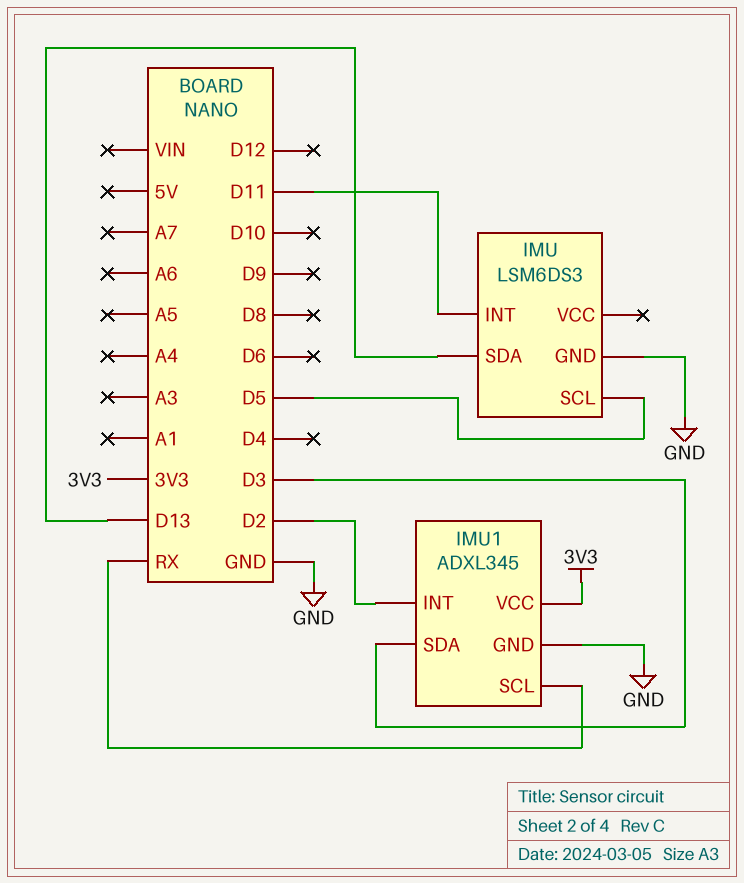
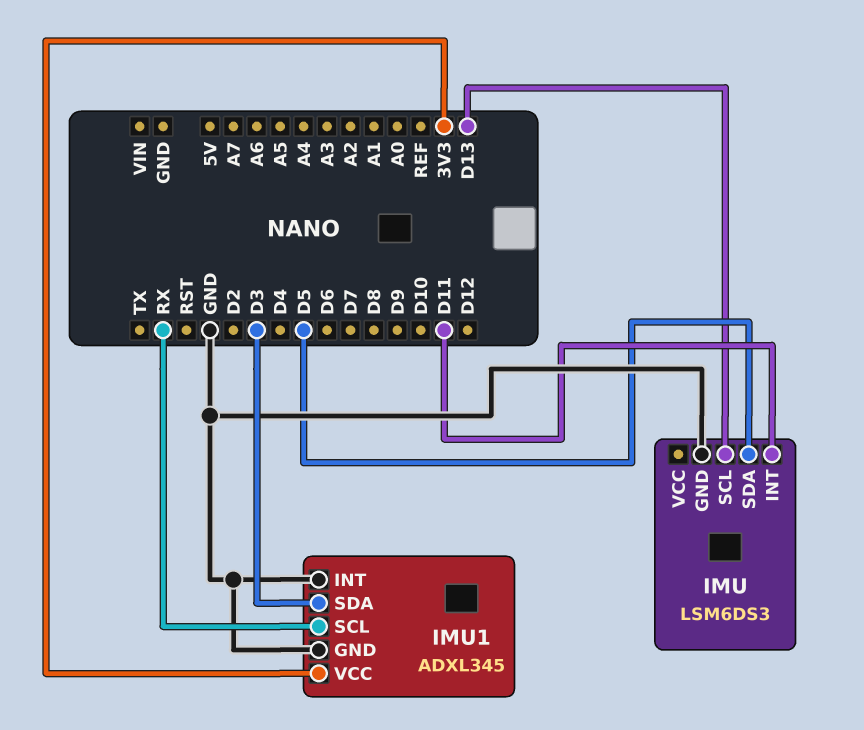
IMU pin SCL: D5 -> D13
IMU pin SDA: D13 -> D5
IMU1 pin INT: D2 -> GND

